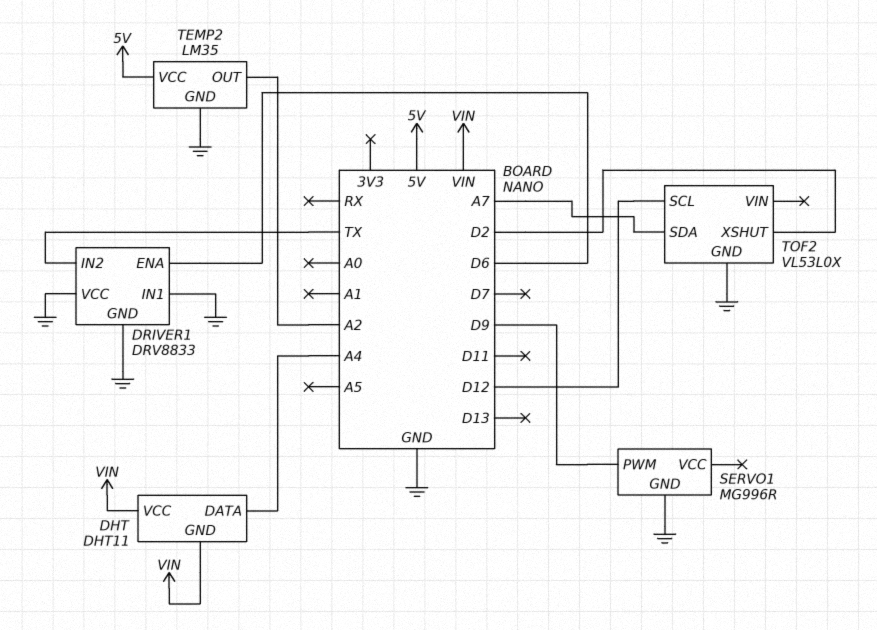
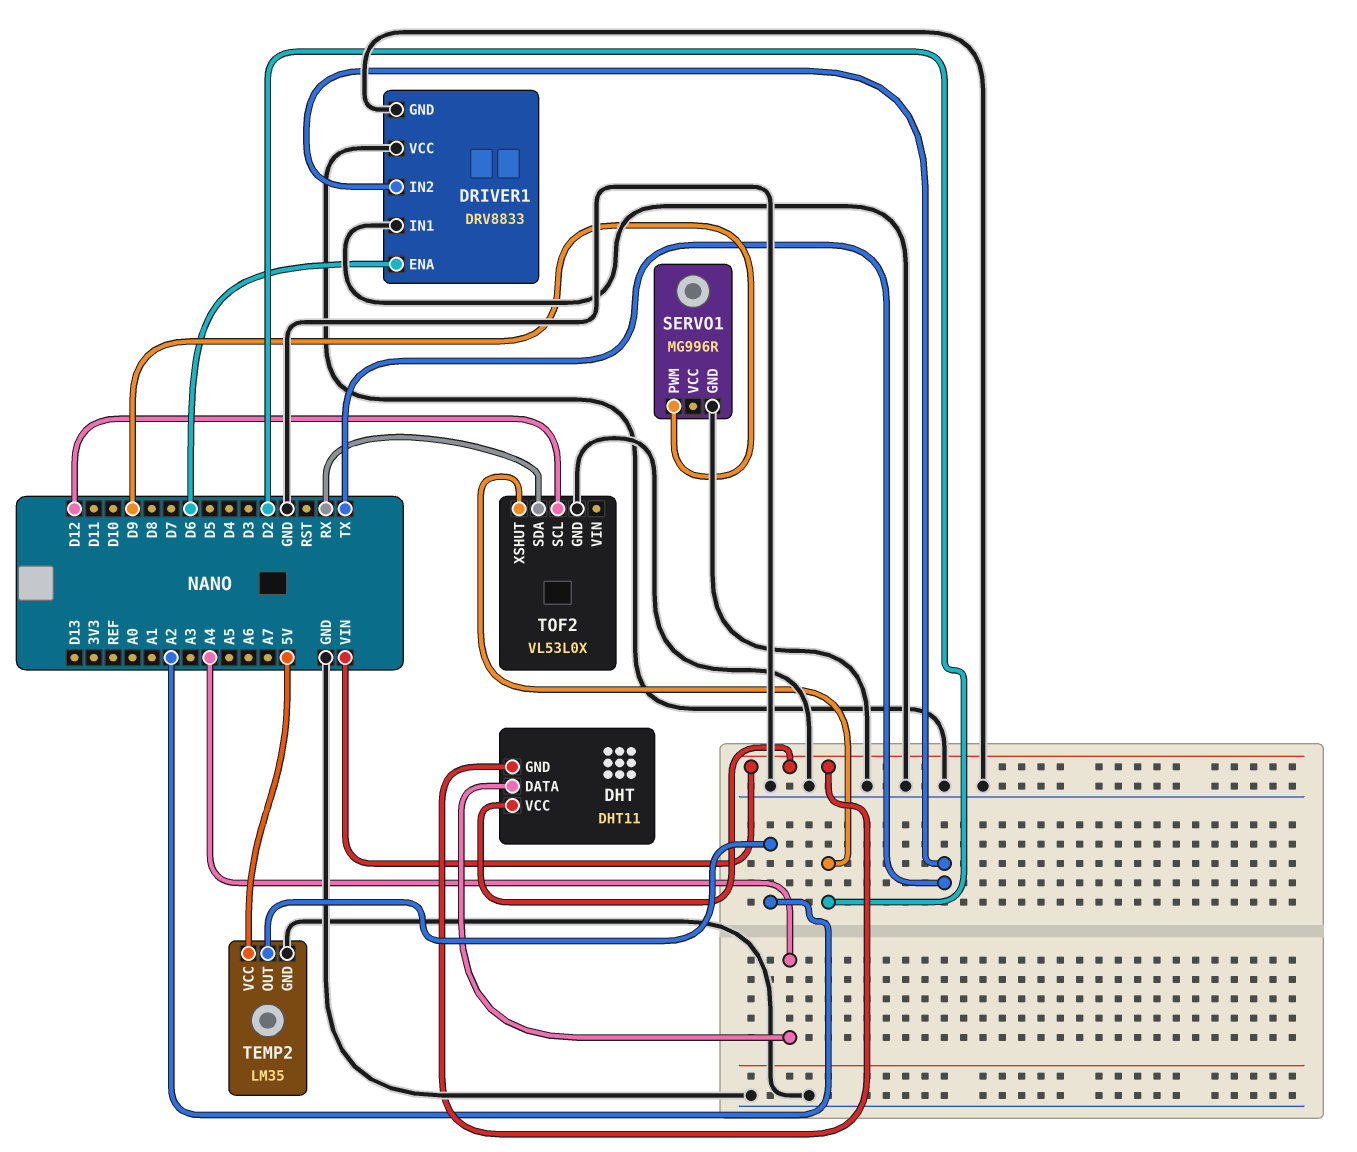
TOF2 pin SDA: A7 -> RX

